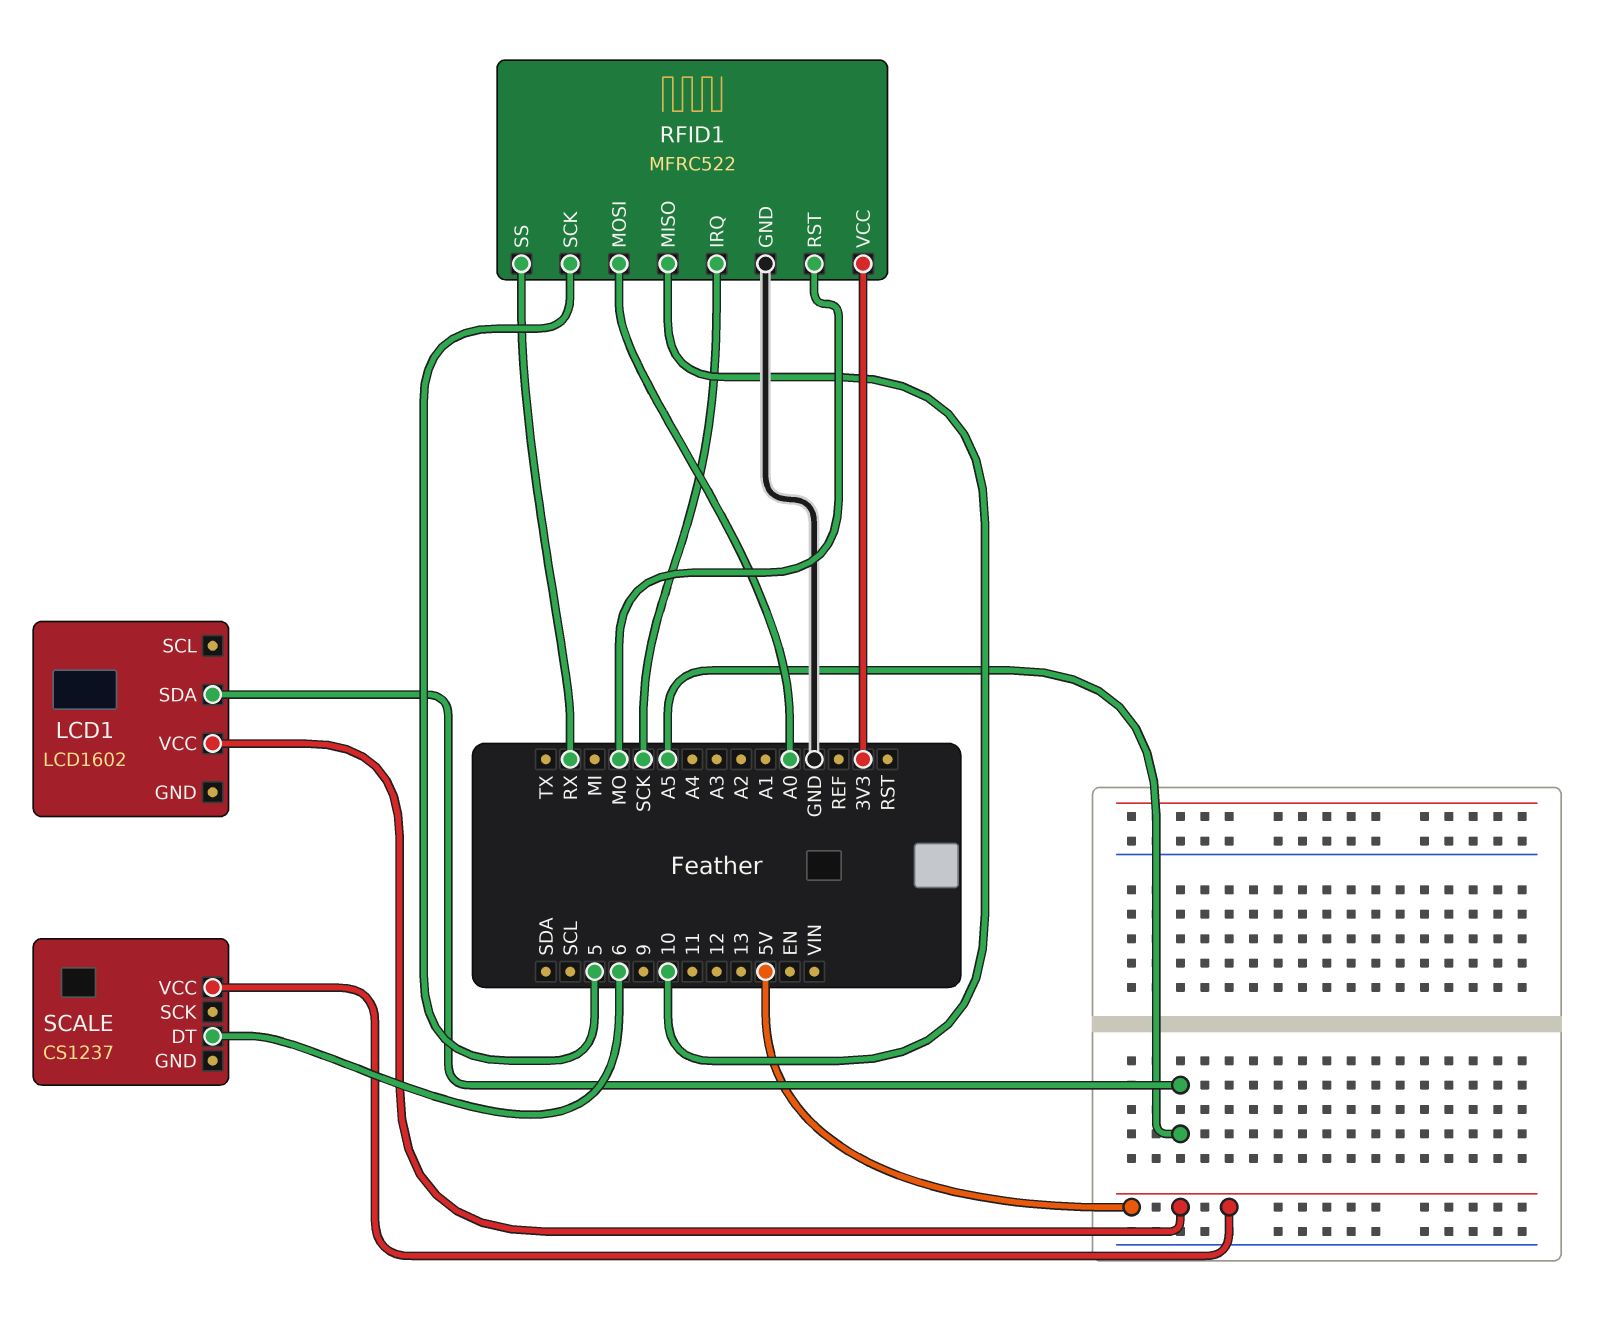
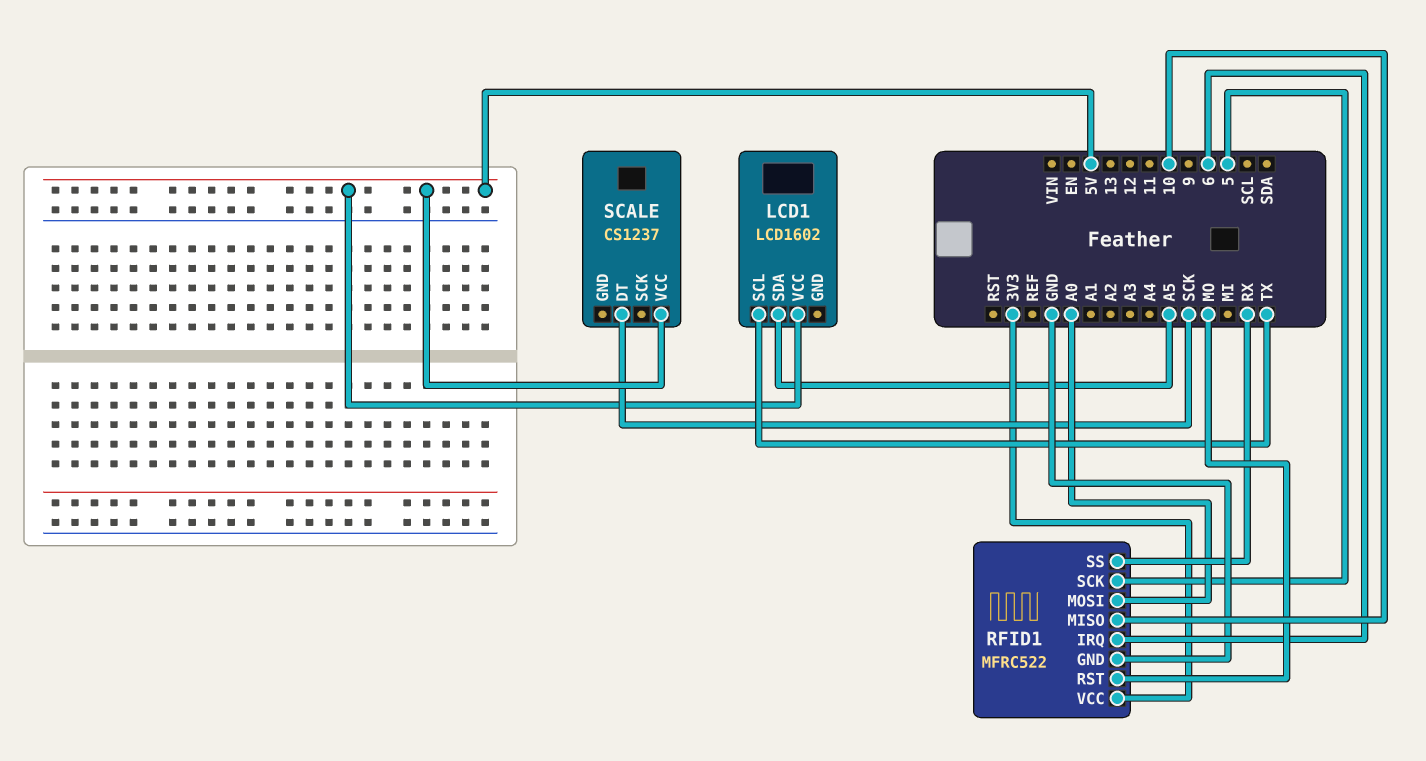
LCD1 pin SCL: none -> TX
RFID1 pin IRQ: SCK -> 6
SCALE pin DT: 6 -> SCK

